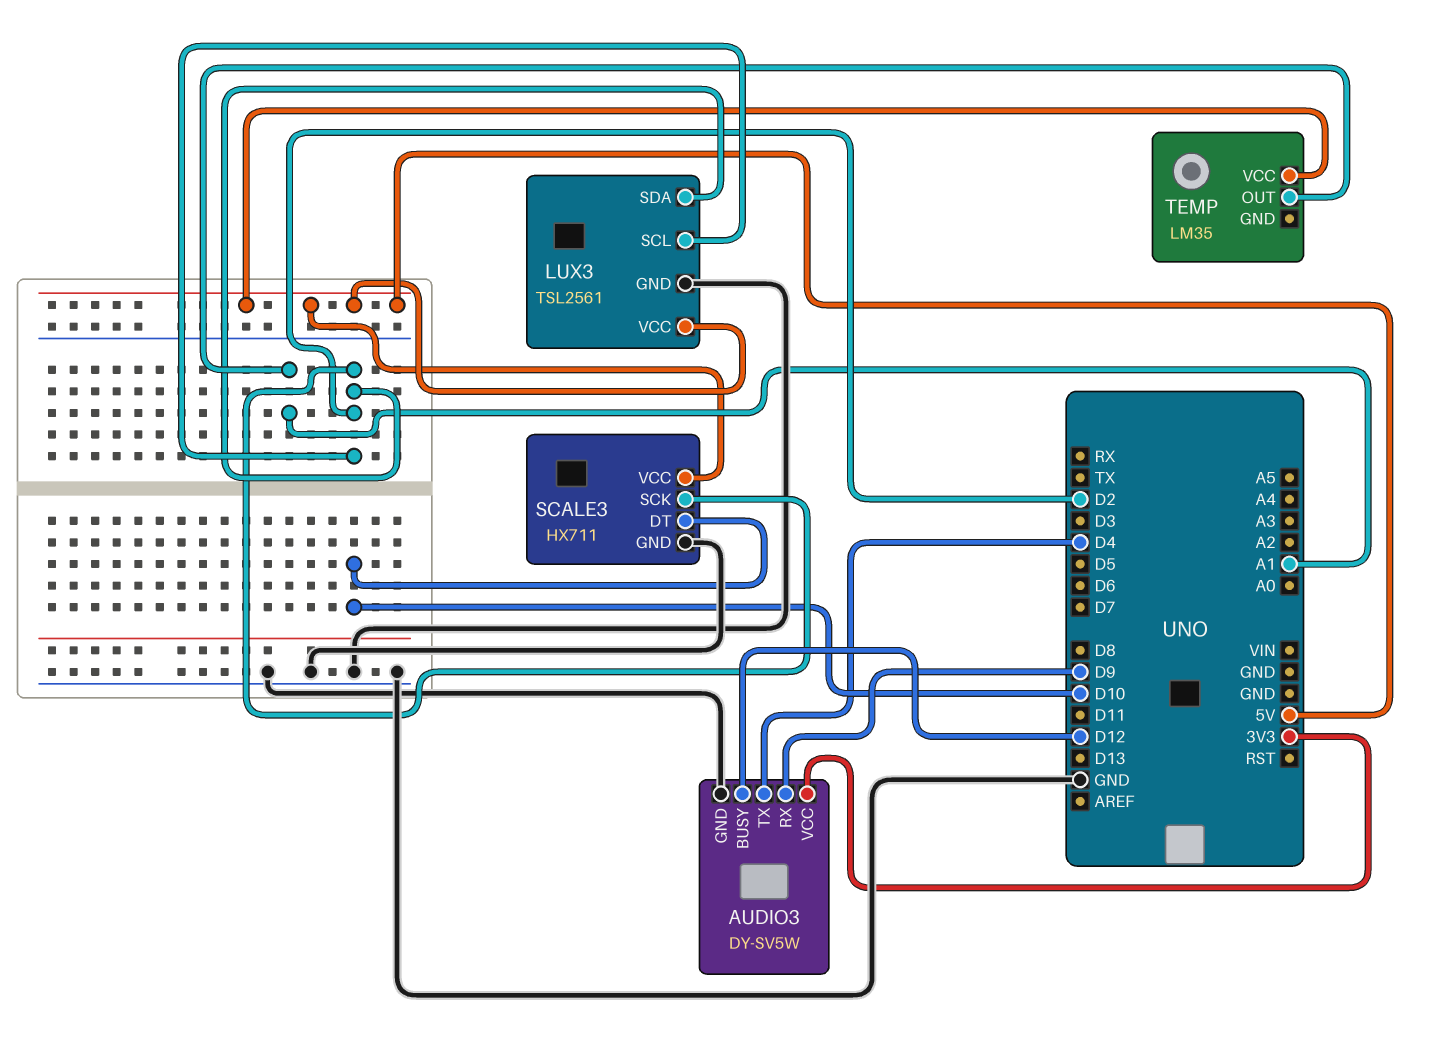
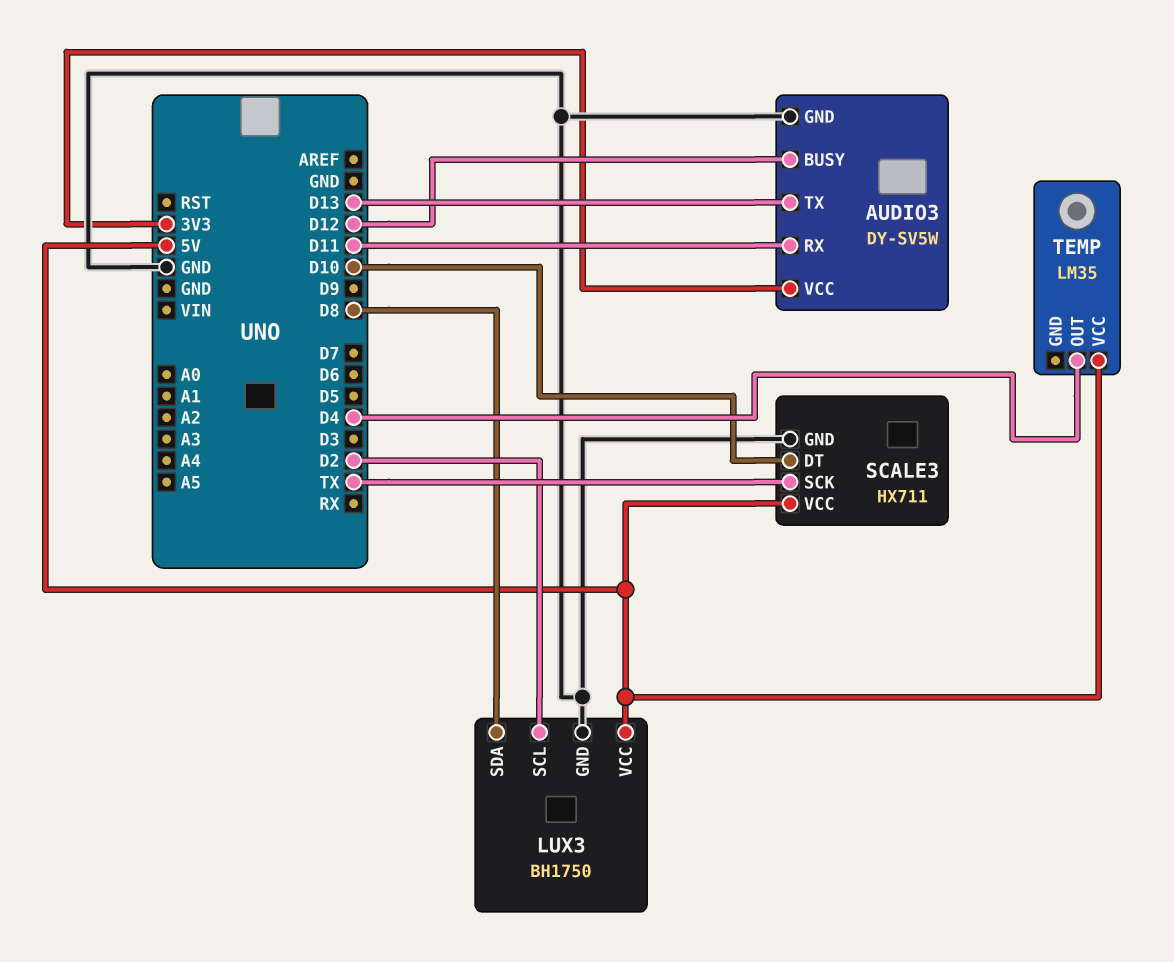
AUDIO3 pin RX: D9 -> D11
AUDIO3 pin TX: D4 -> D13
LUX3: TSL2561 -> BH1750
LUX3 pin SDA: D2 -> D8
SCALE3 pin SCK: D2 -> TX
TEMP pin OUT: A1 -> D4

